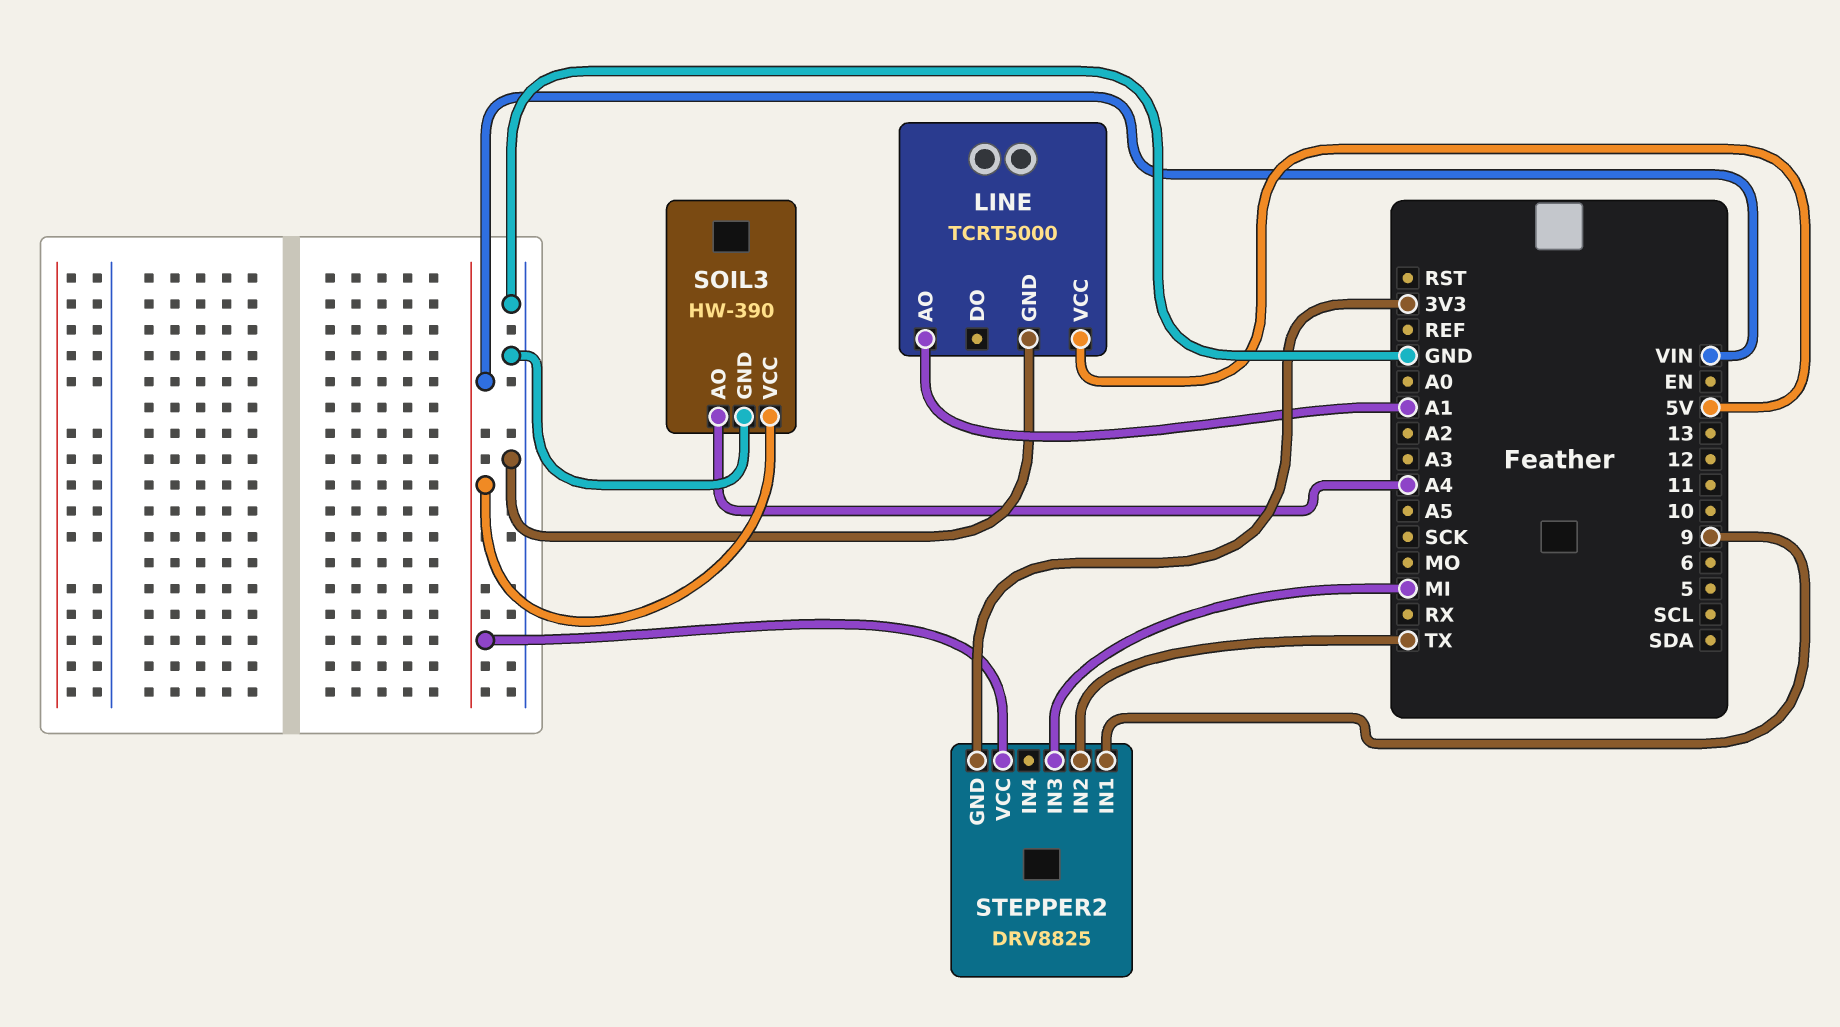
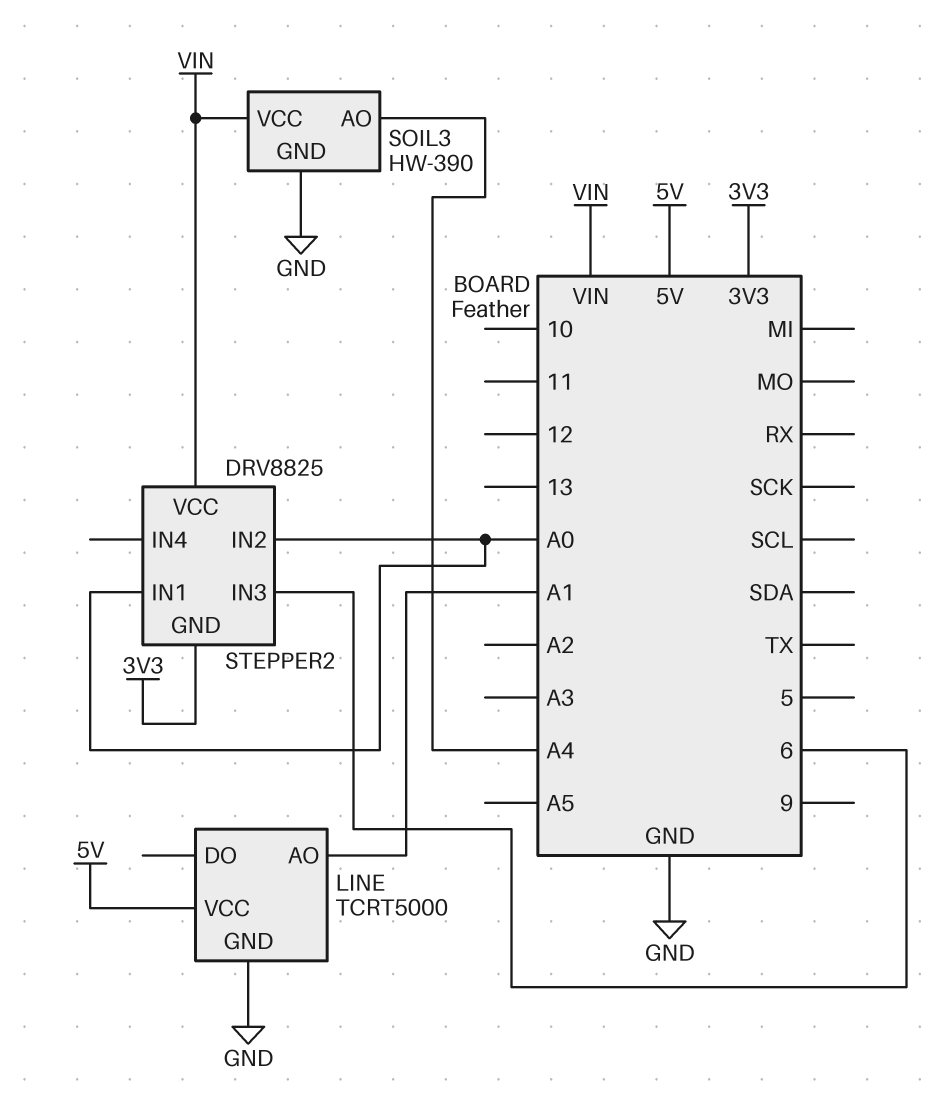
STEPPER2 pin IN1: 9 -> A0
STEPPER2 pin IN2: TX -> A0
STEPPER2 pin IN3: MI -> 6

